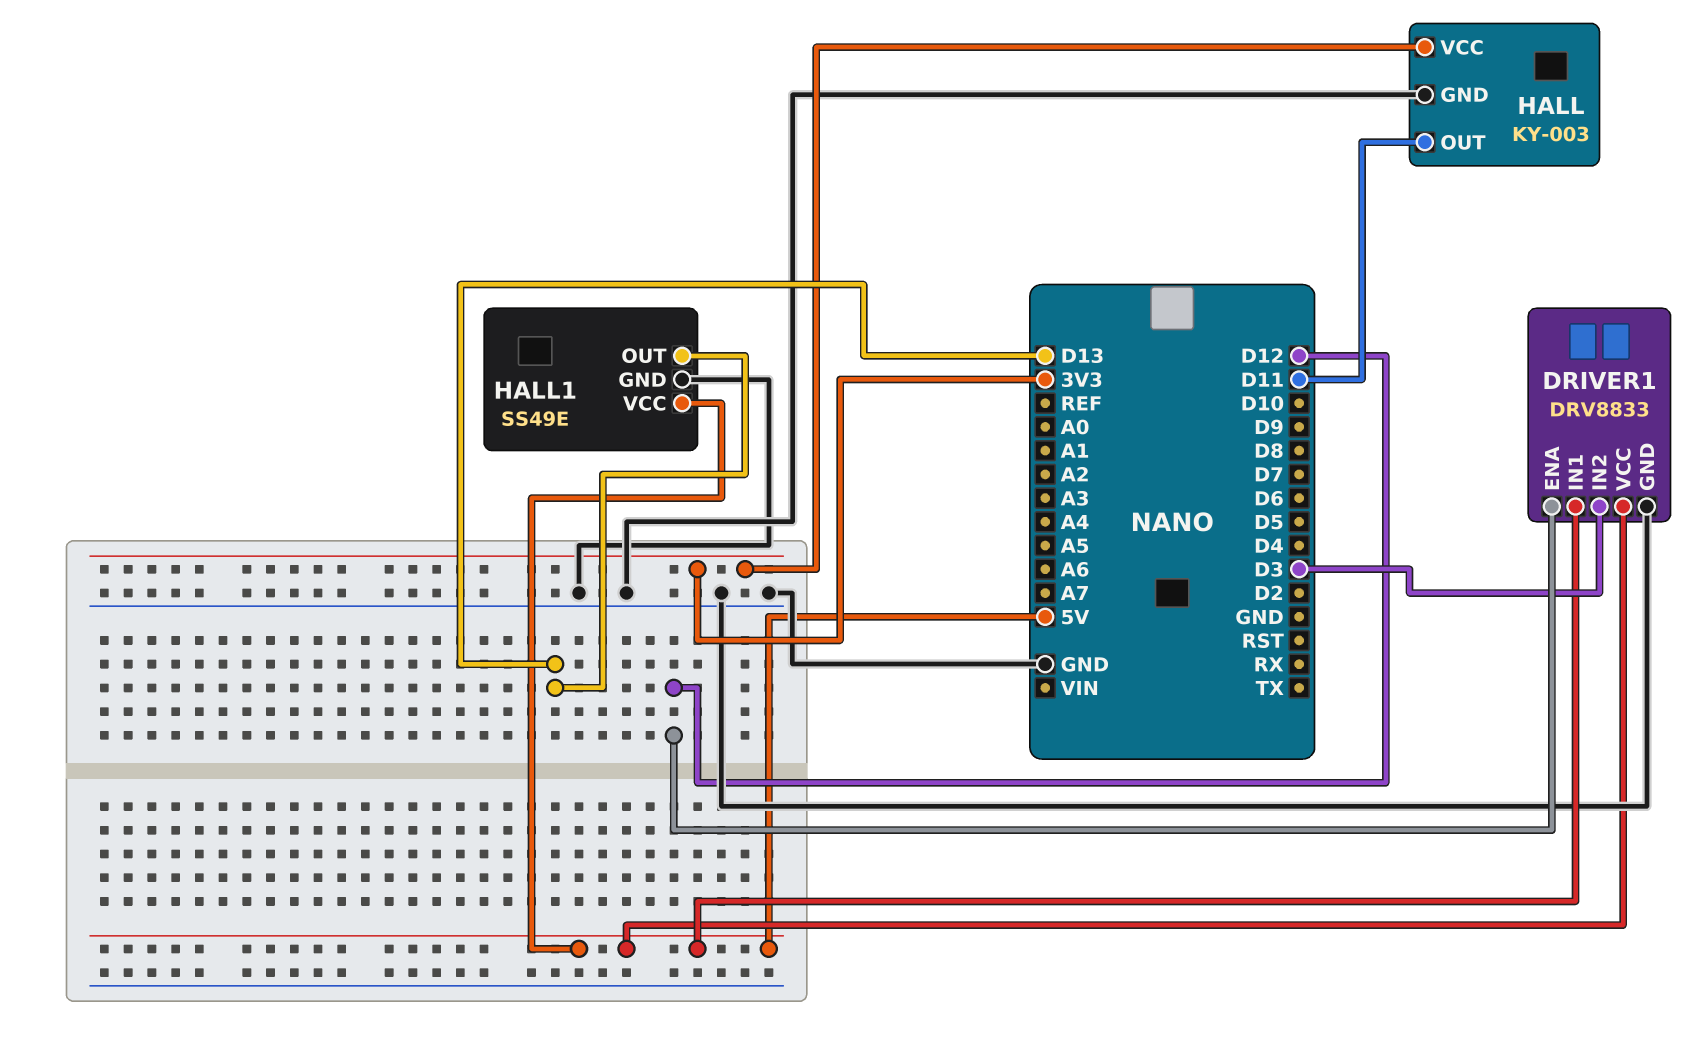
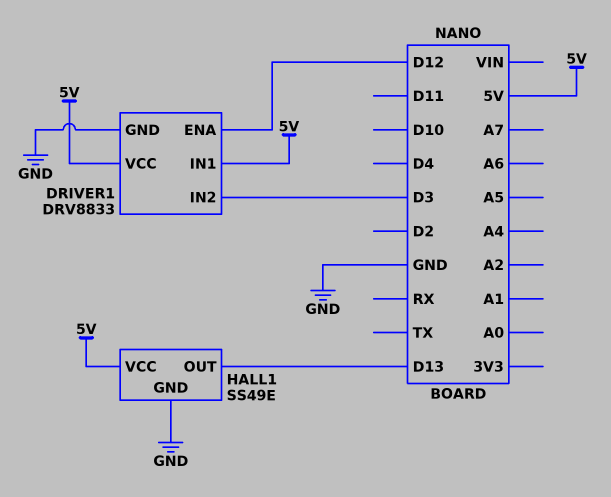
HALL: KY-003 -> none
HALL pin GND: GND -> none
HALL pin OUT: D11 -> none
HALL pin VCC: 3V3 -> none

